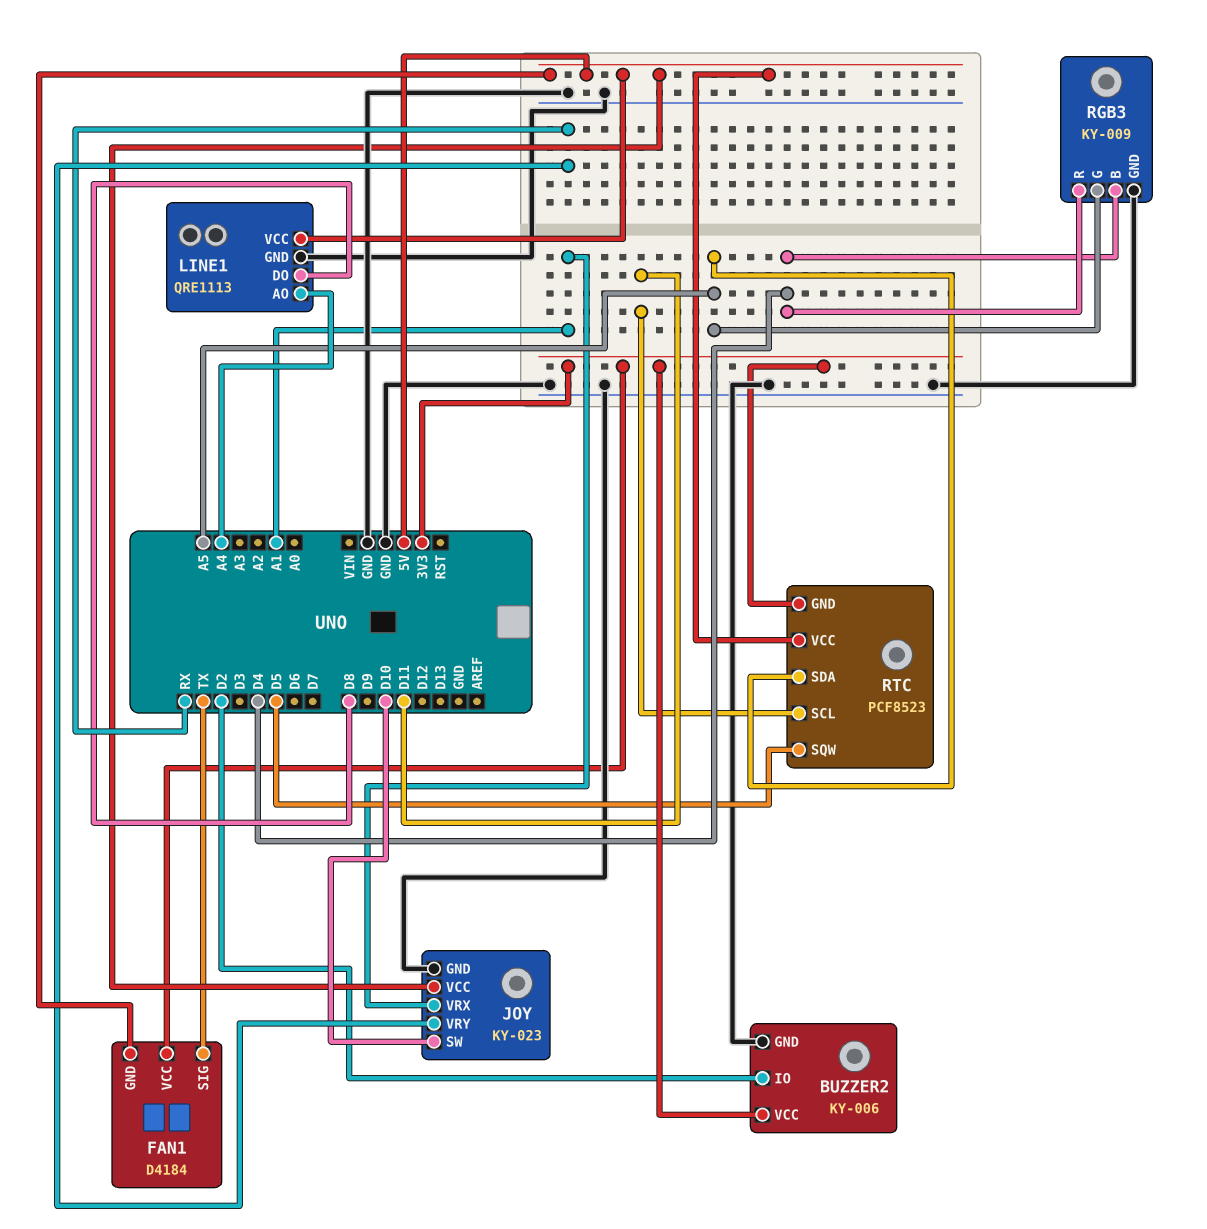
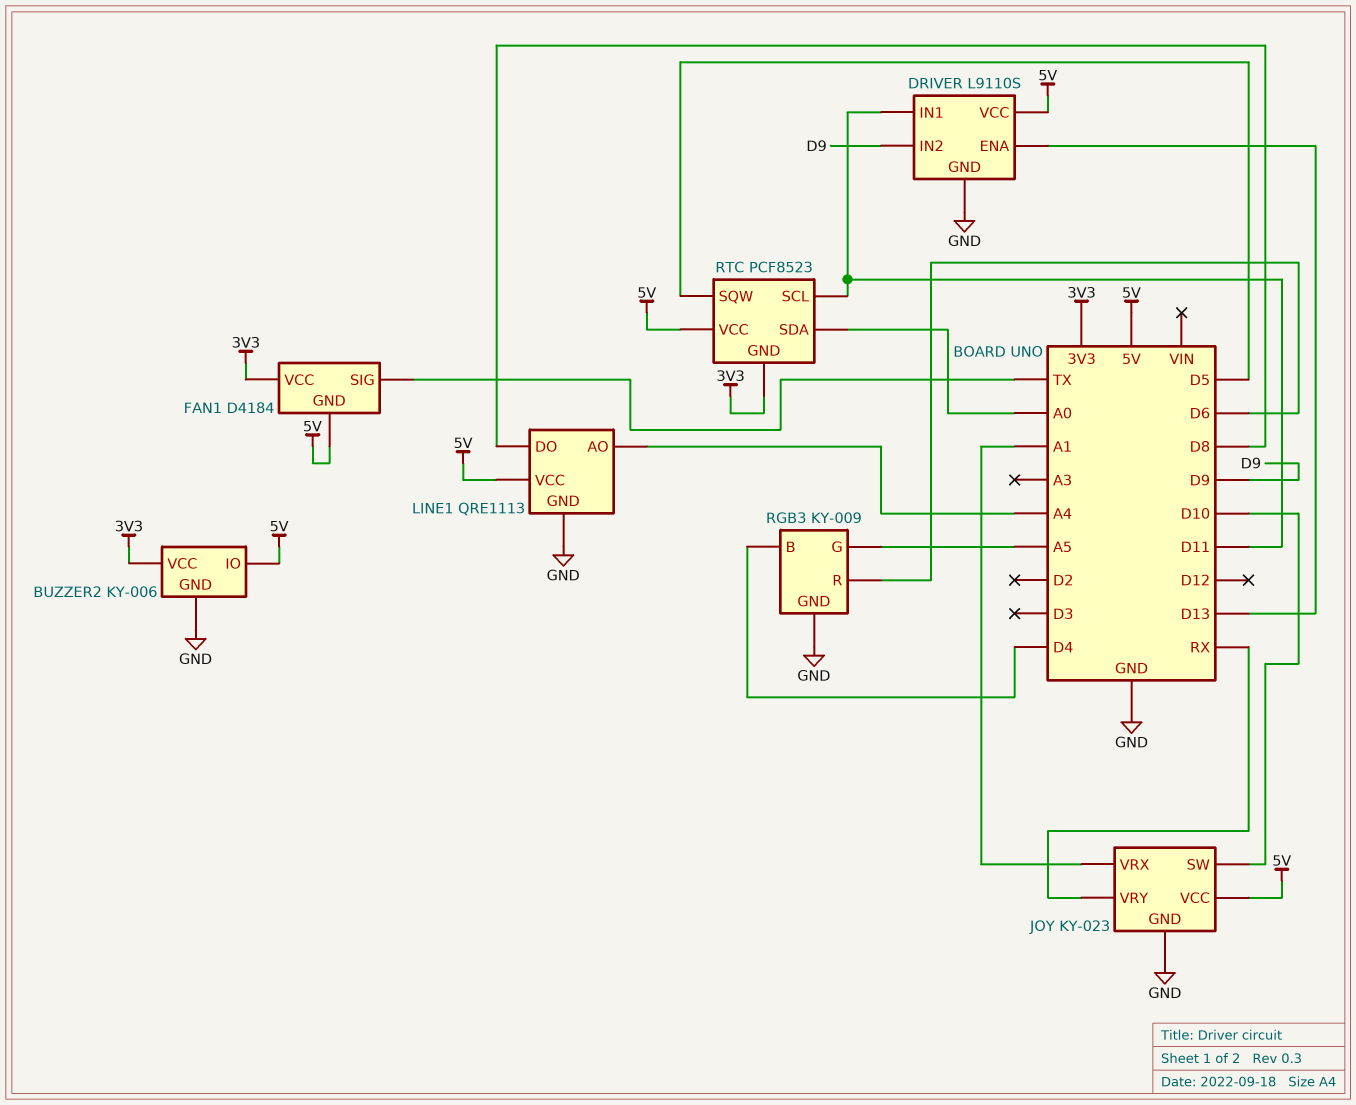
BUZZER2 pin IO: D2 -> 5V
DRIVER: none -> L9110S
DRIVER pin ENA: none -> D13
DRIVER pin GND: none -> GND
DRIVER pin IN1: none -> D11
DRIVER pin IN2: none -> D9
DRIVER pin VCC: none -> 5V
RGB3 pin R: D4 -> D6
RTC pin SDA: A5 -> A0

